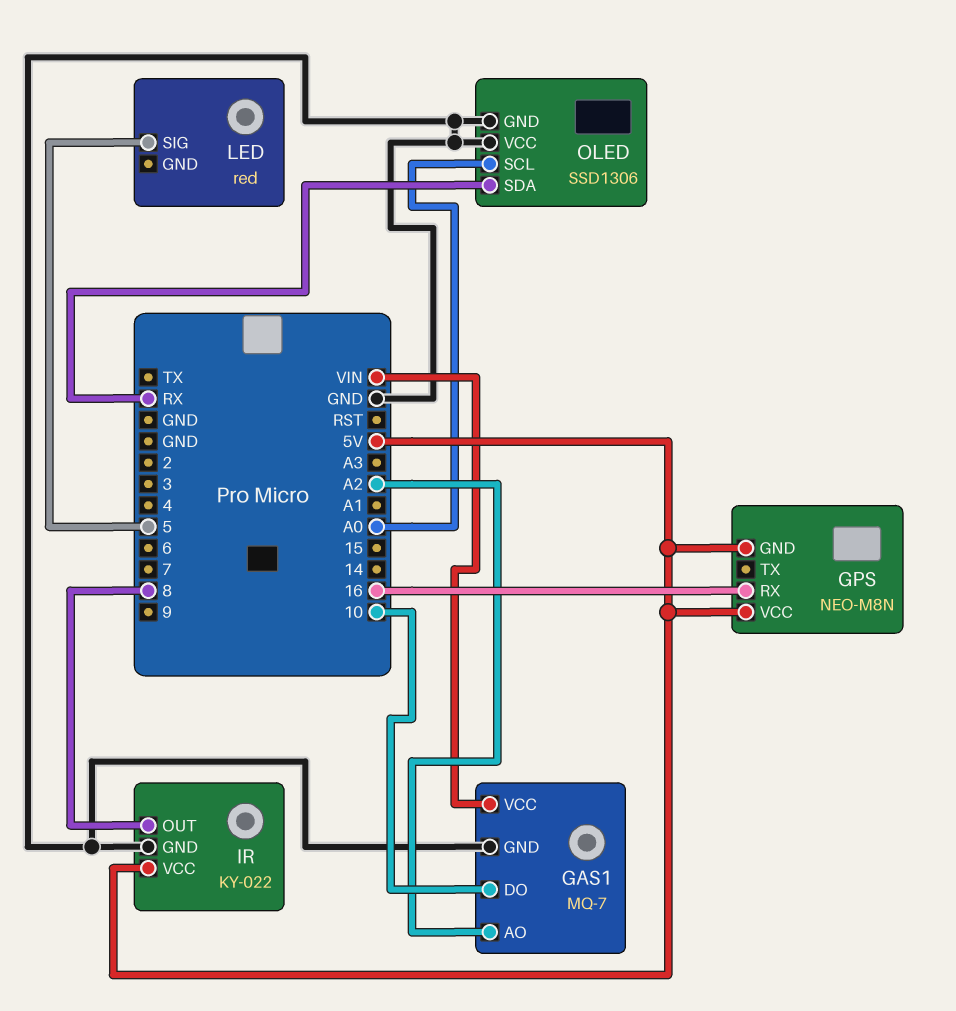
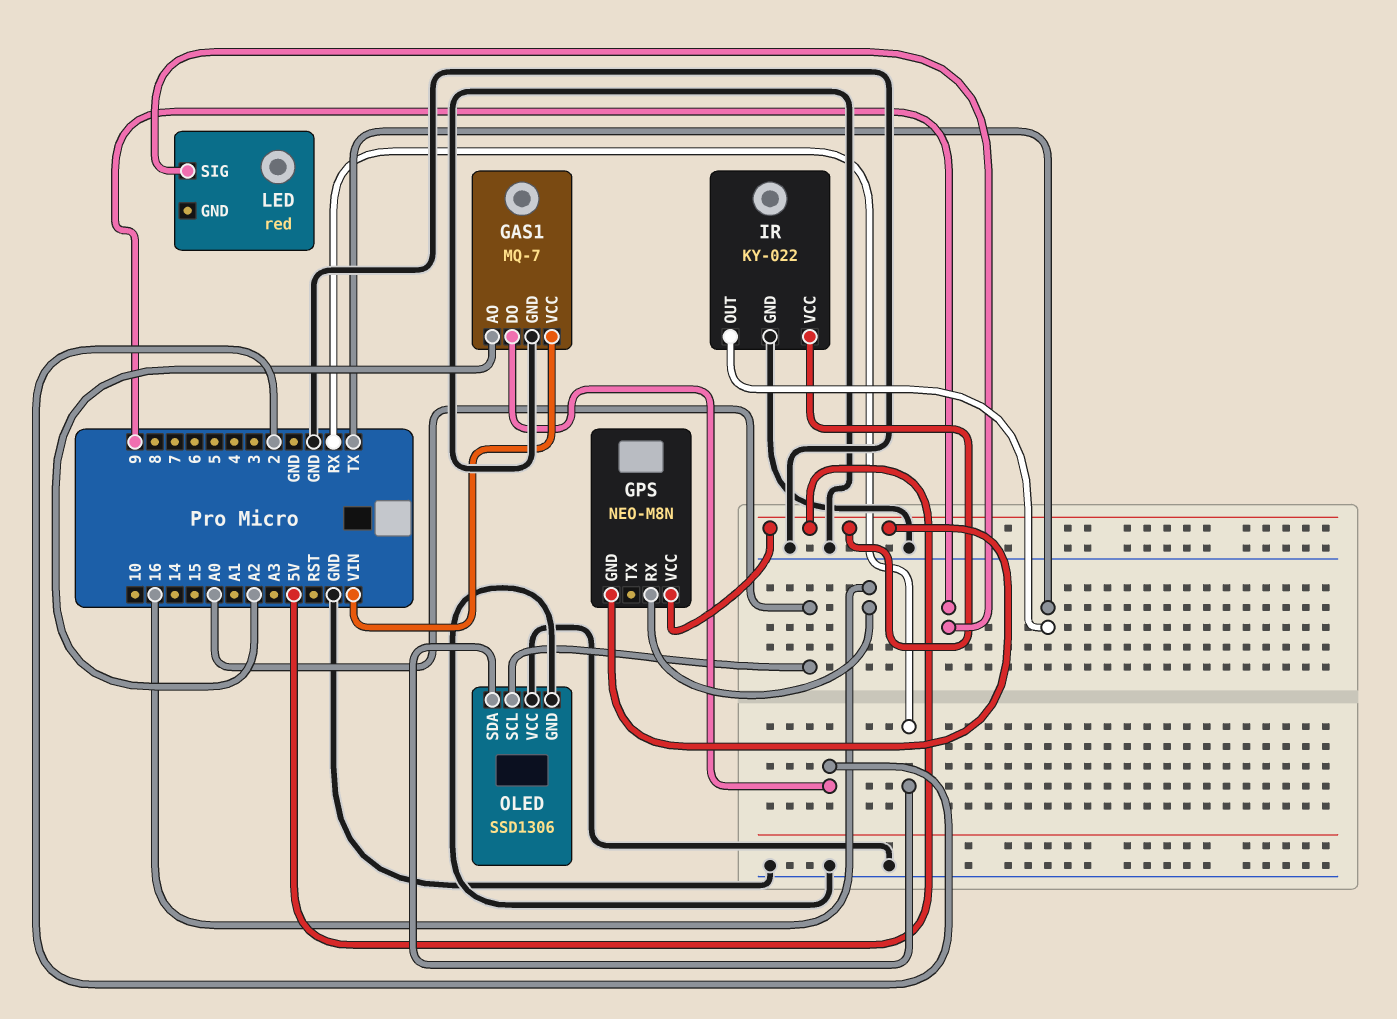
GAS1 pin DO: 10 -> 2
IR pin OUT: 8 -> TX
LED pin SIG: 5 -> 9

